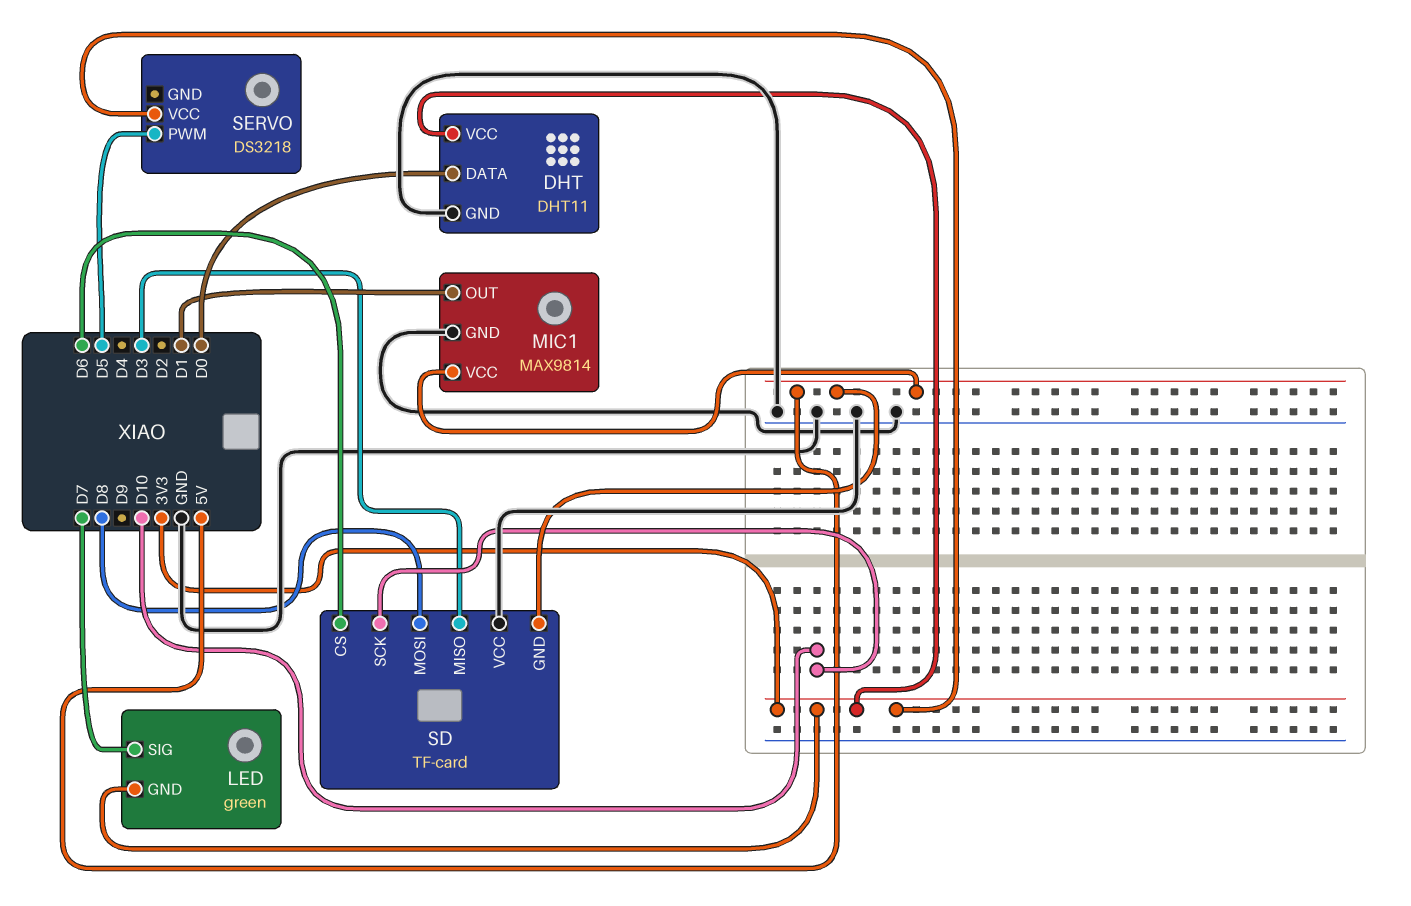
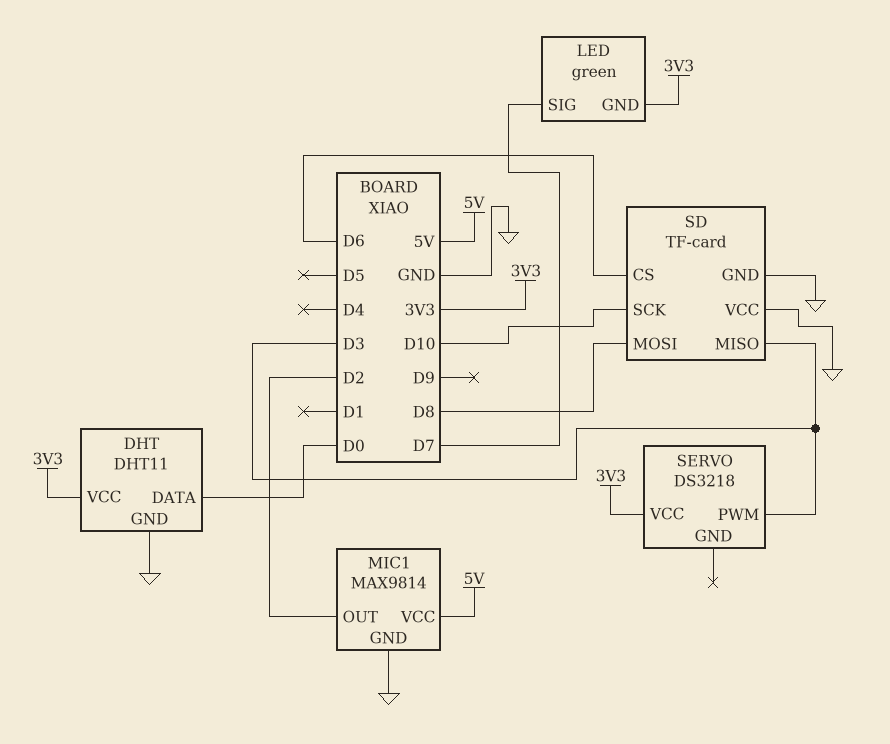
MIC1 pin OUT: D1 -> D2
SD pin GND: 5V -> GND
SERVO pin PWM: D5 -> D3

